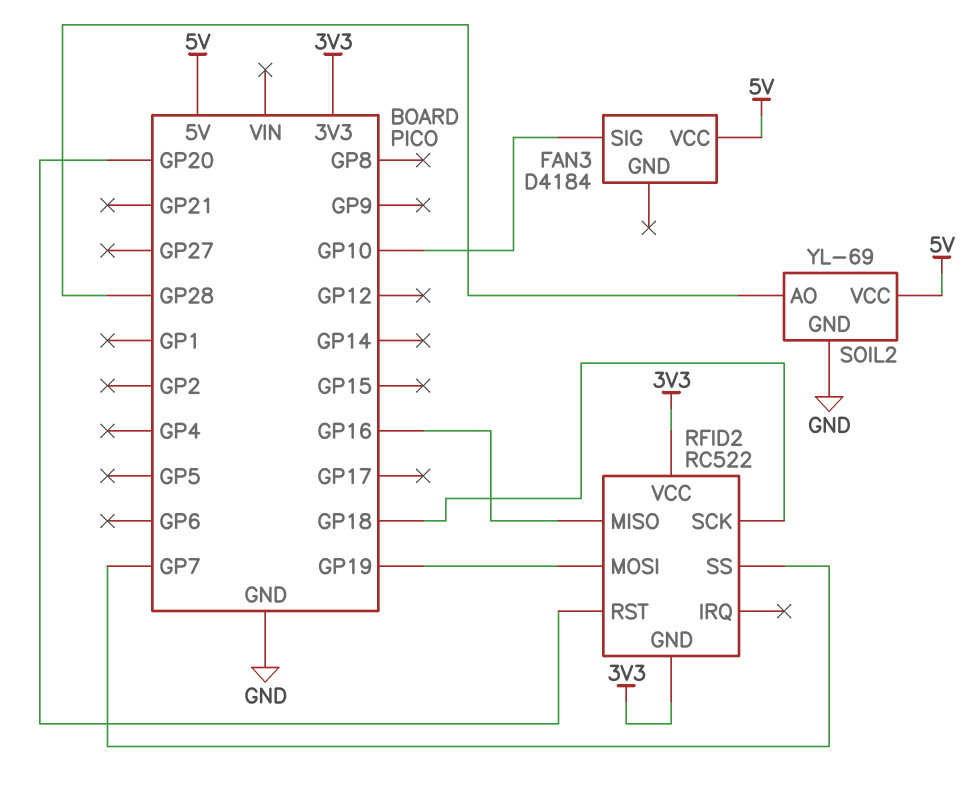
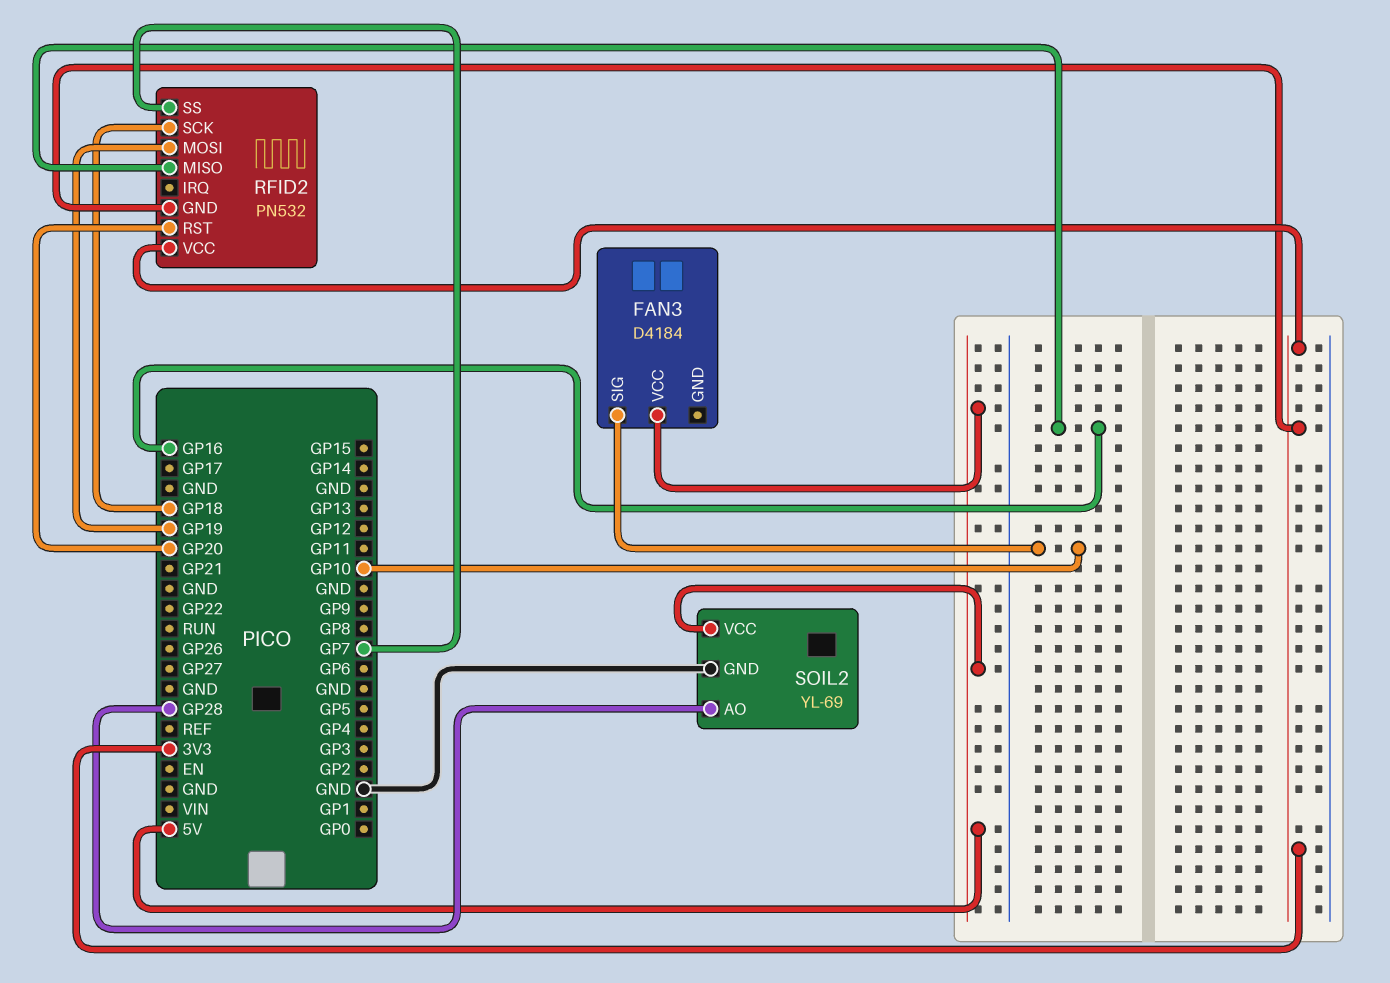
RFID2: RC522 -> PN532

